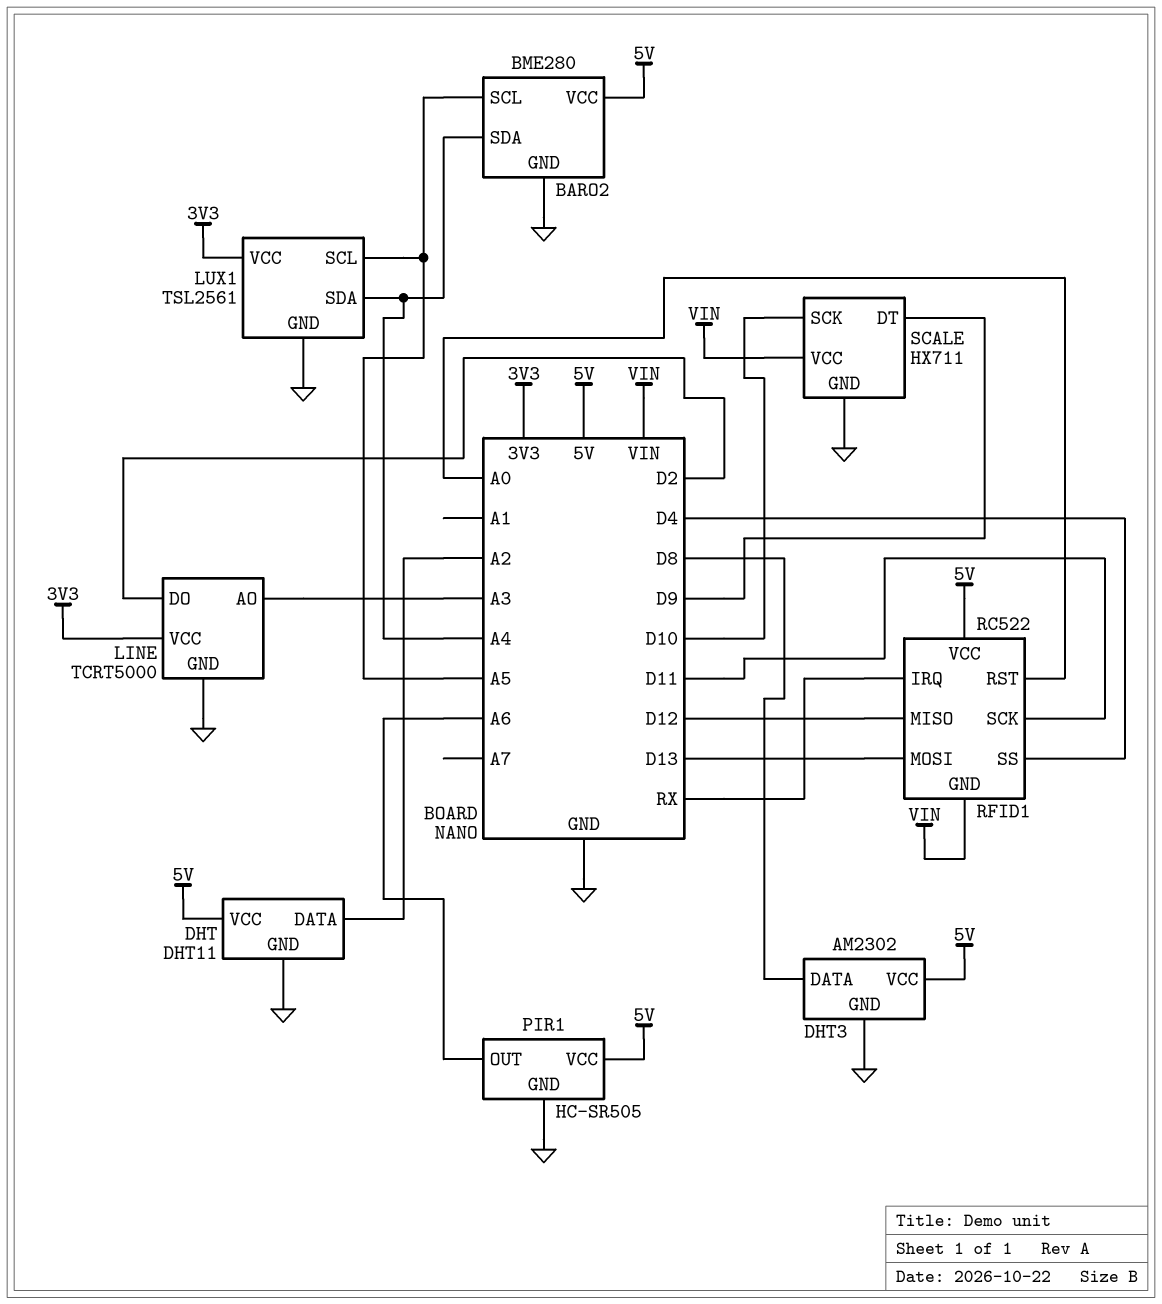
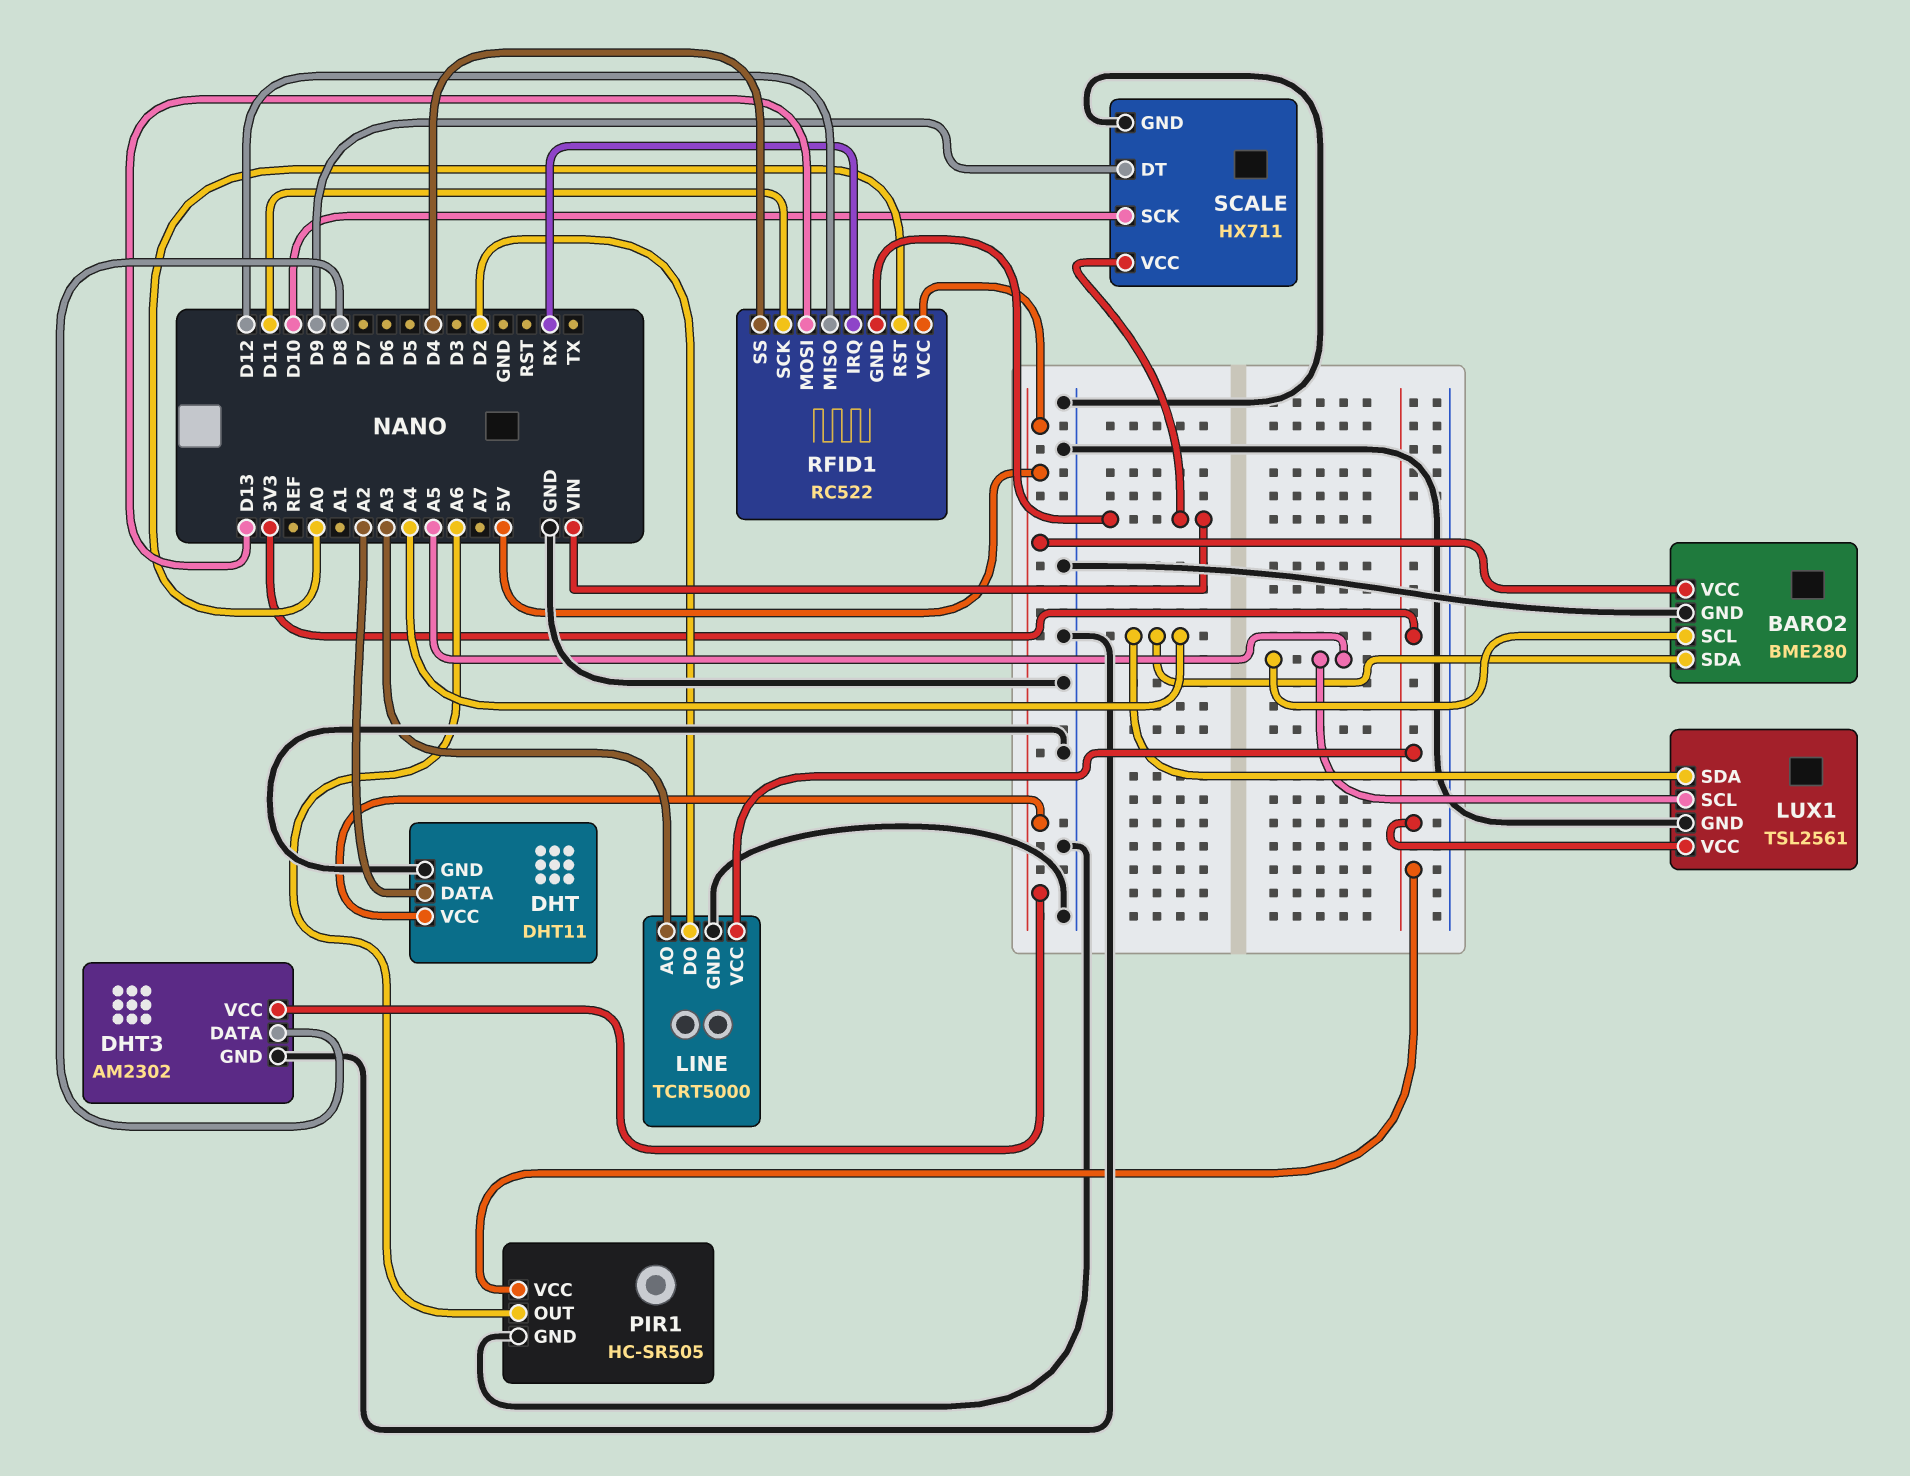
PIR1 pin VCC: 5V -> 3V3

